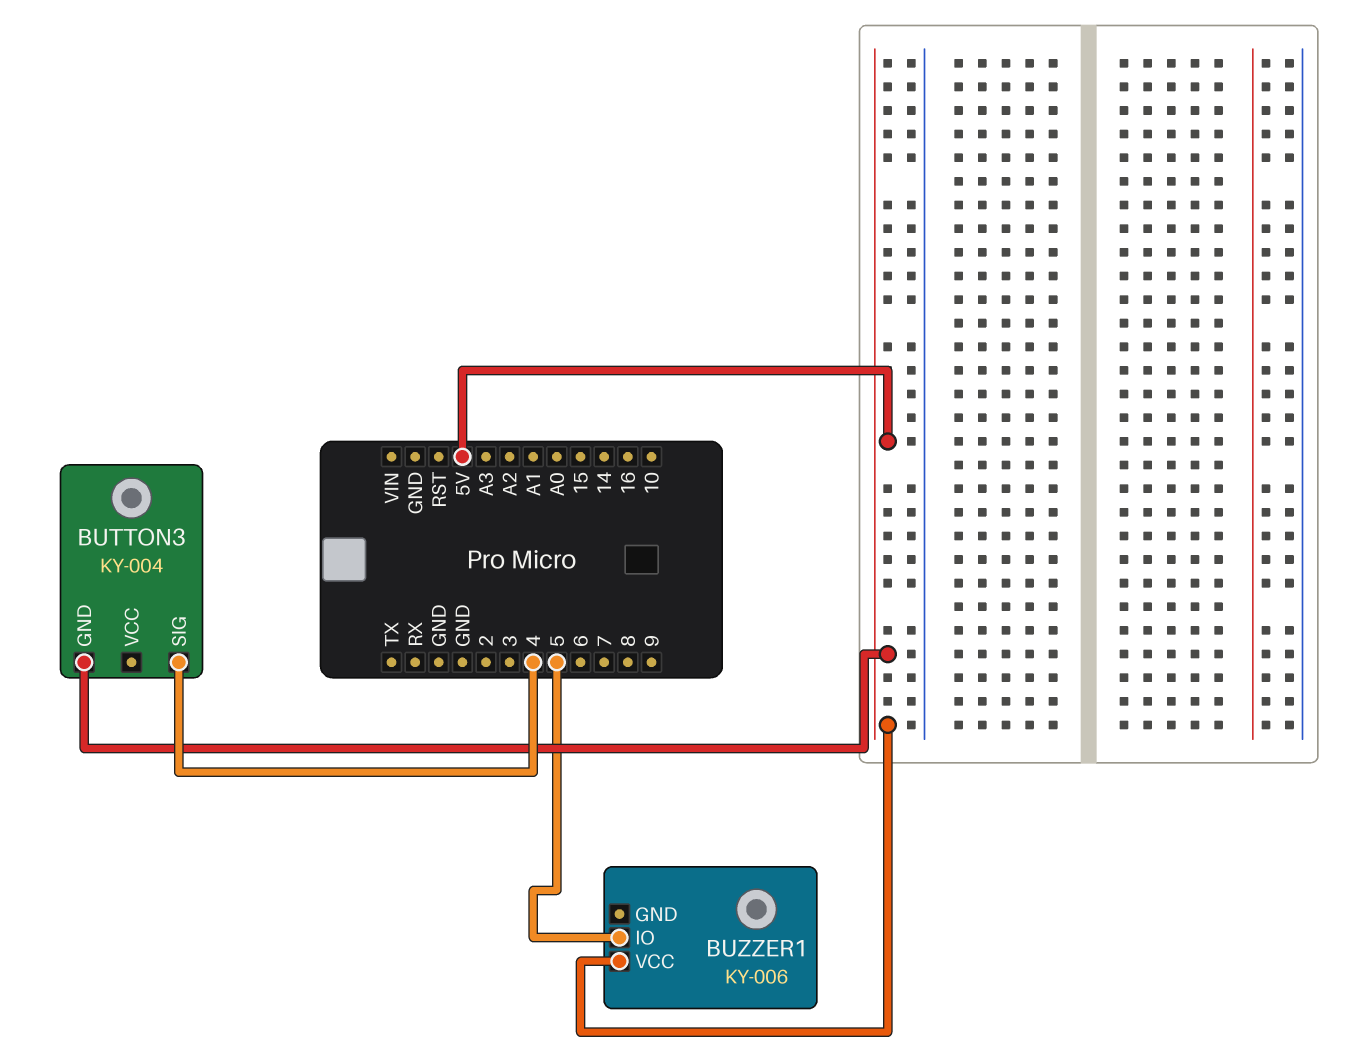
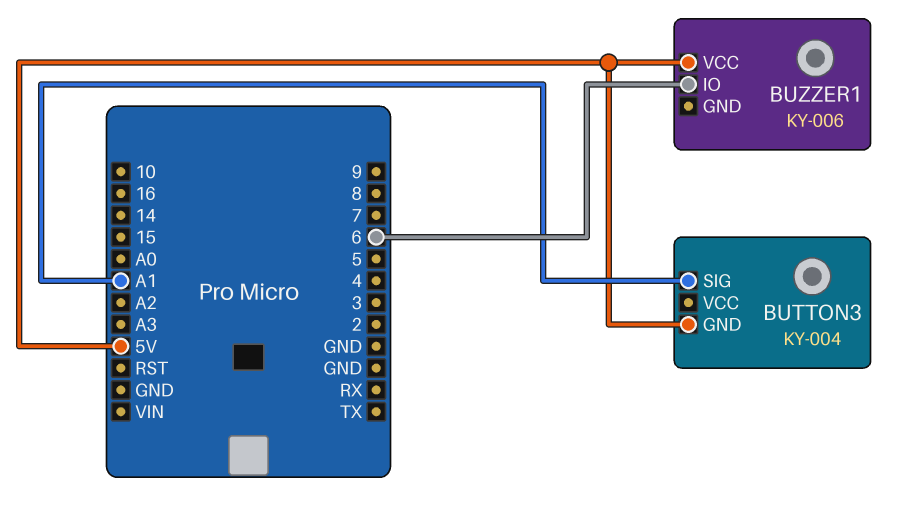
BUTTON3 pin SIG: 4 -> A1
BUZZER1 pin IO: 5 -> 6

